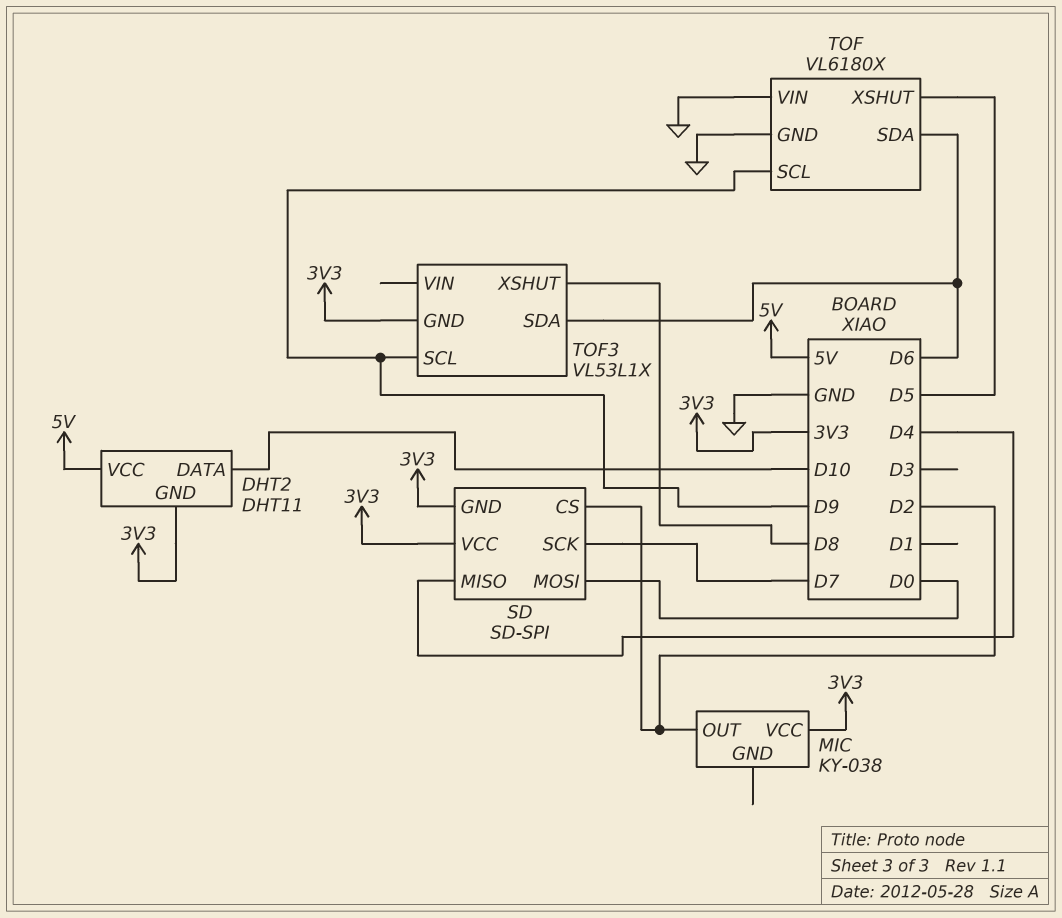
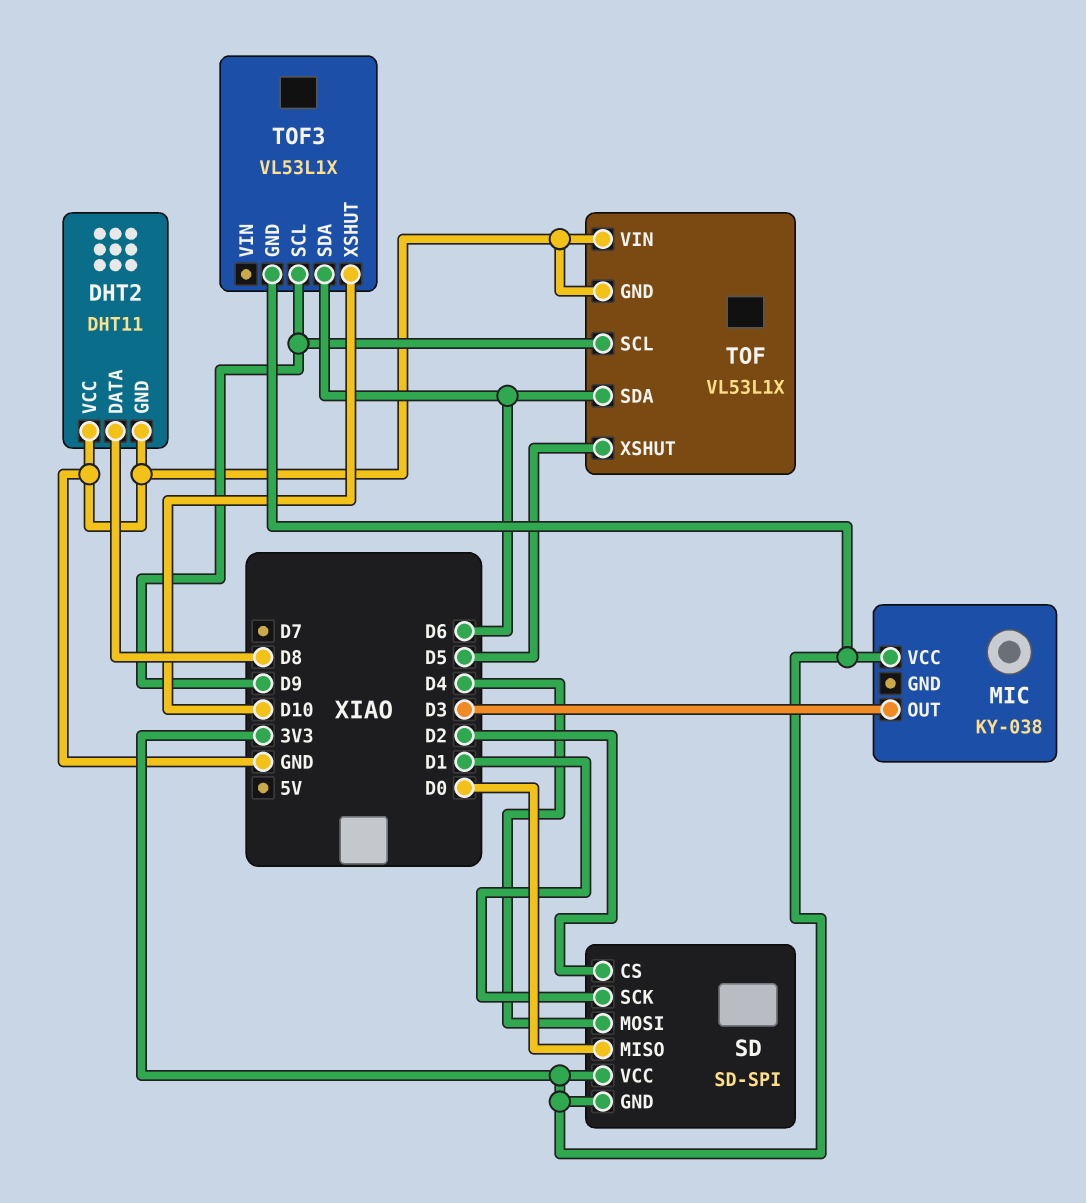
DHT2 pin DATA: D10 -> D8
DHT2 pin GND: 3V3 -> GND
DHT2 pin VCC: 5V -> GND
MIC pin OUT: D2 -> D3
SD pin MISO: D4 -> D0
SD pin MOSI: D0 -> D4
SD pin SCK: D7 -> D1
TOF: VL6180X -> VL53L1X
TOF3 pin XSHUT: D8 -> D10

